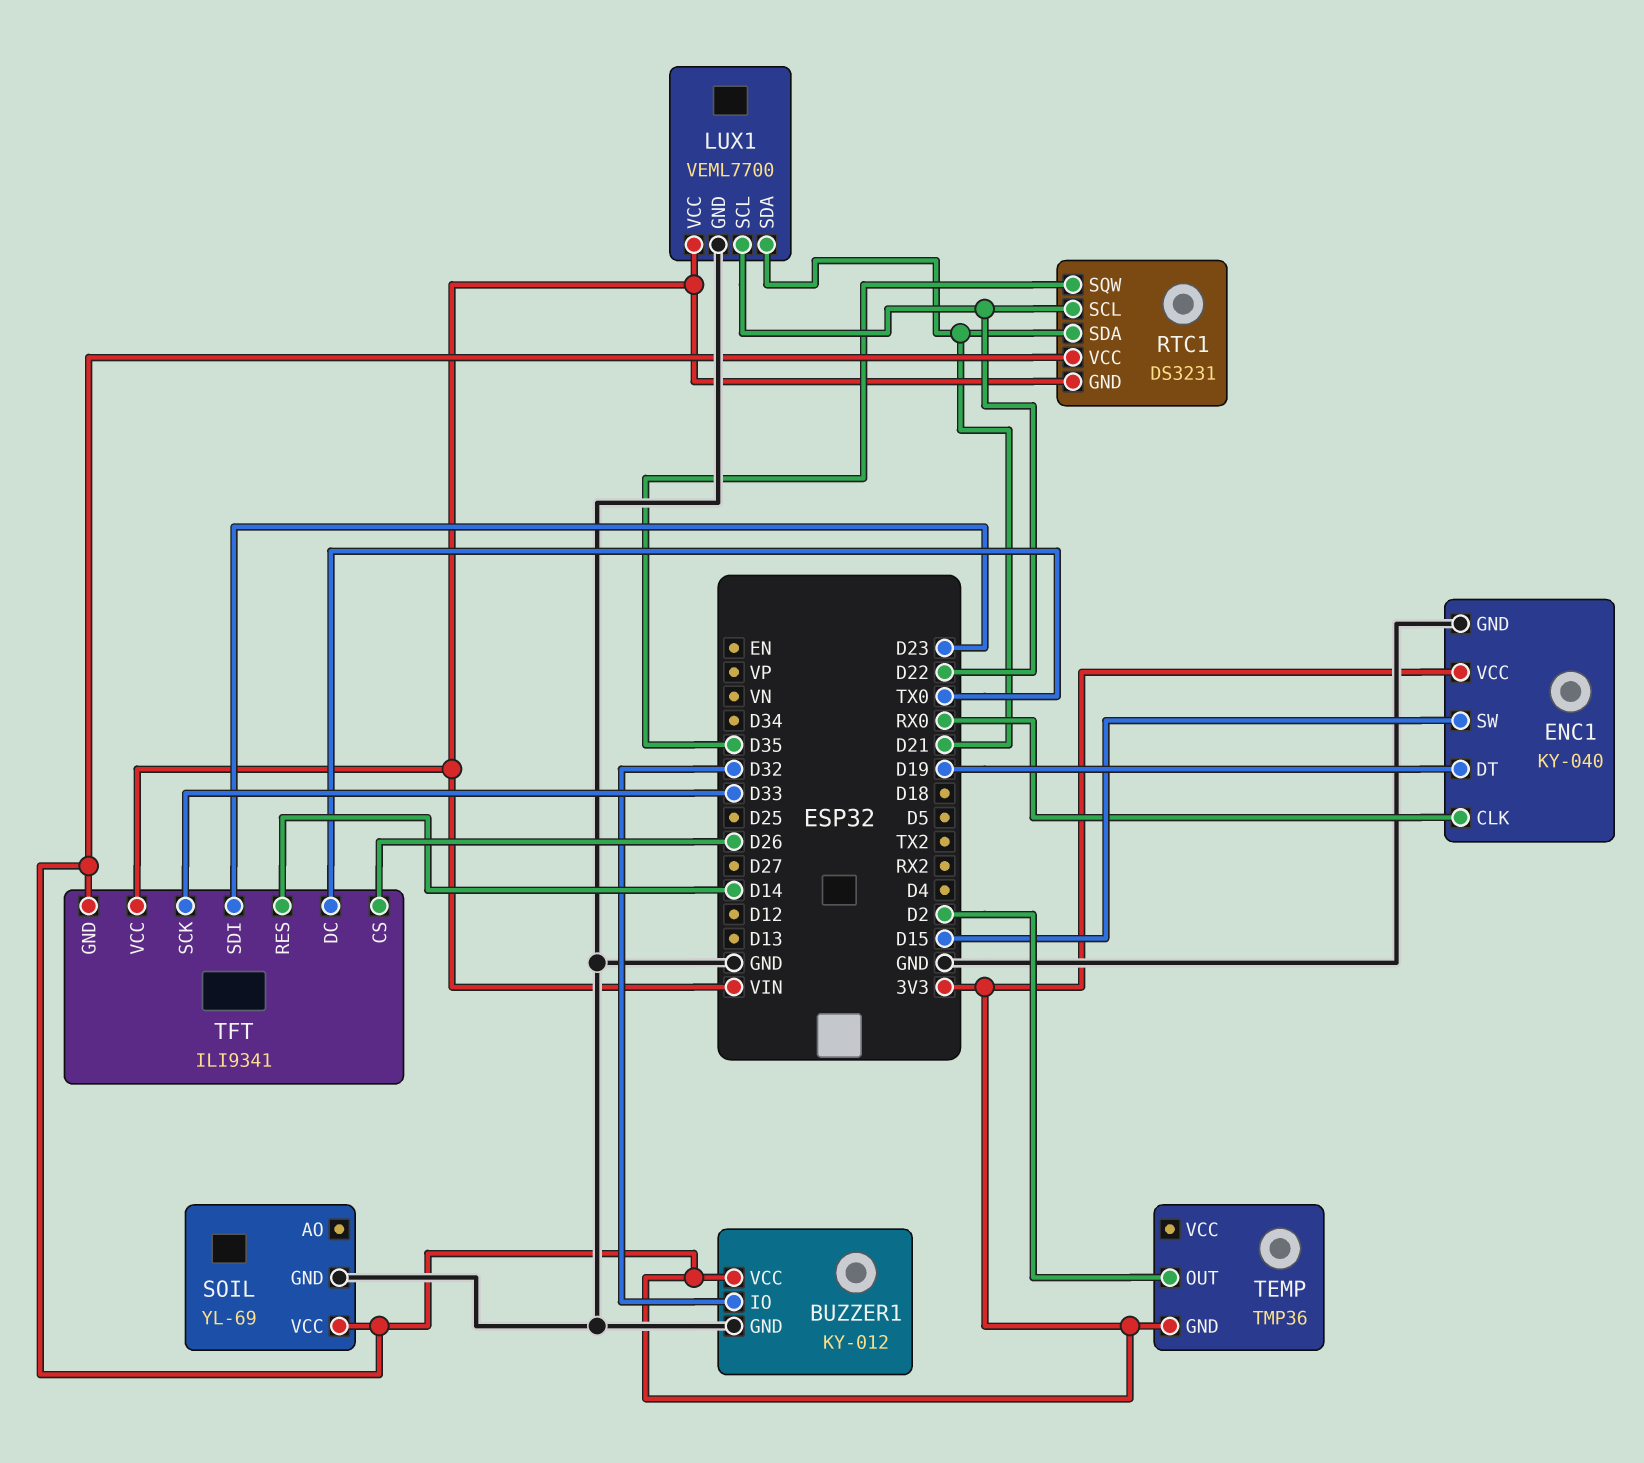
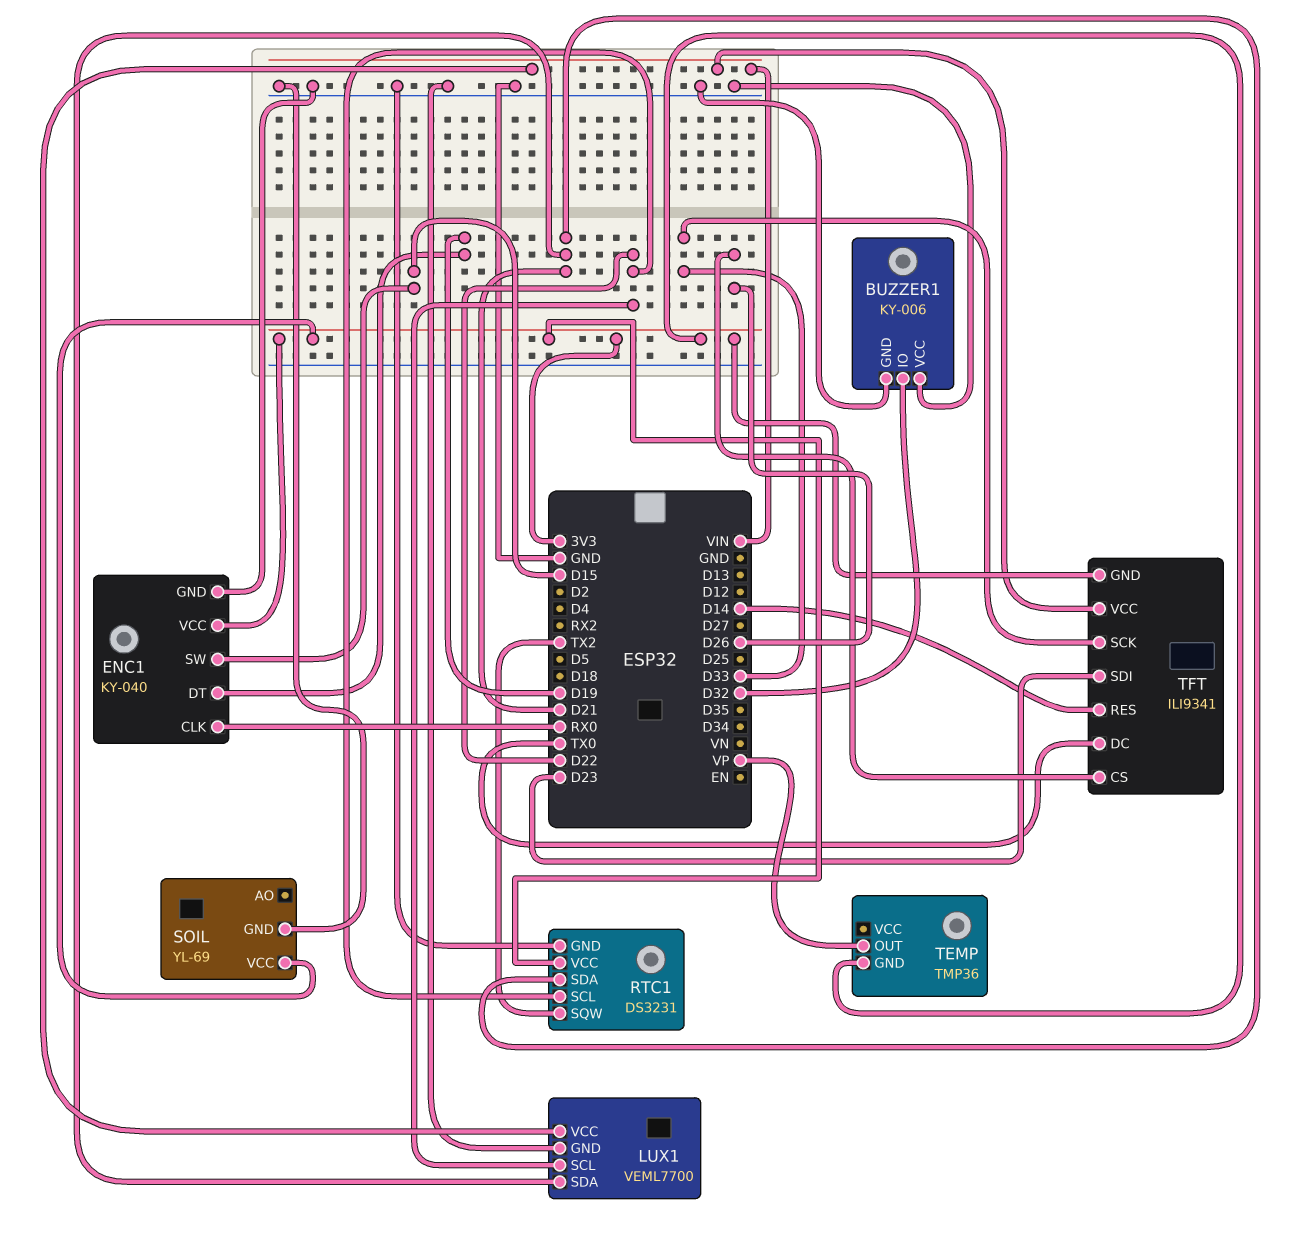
BUZZER1: KY-012 -> KY-006
BUZZER1 pin VCC: 3V3 -> GND
RTC1 pin GND: VIN -> GND
RTC1 pin SQW: D35 -> TX2
TEMP pin OUT: D2 -> VP

